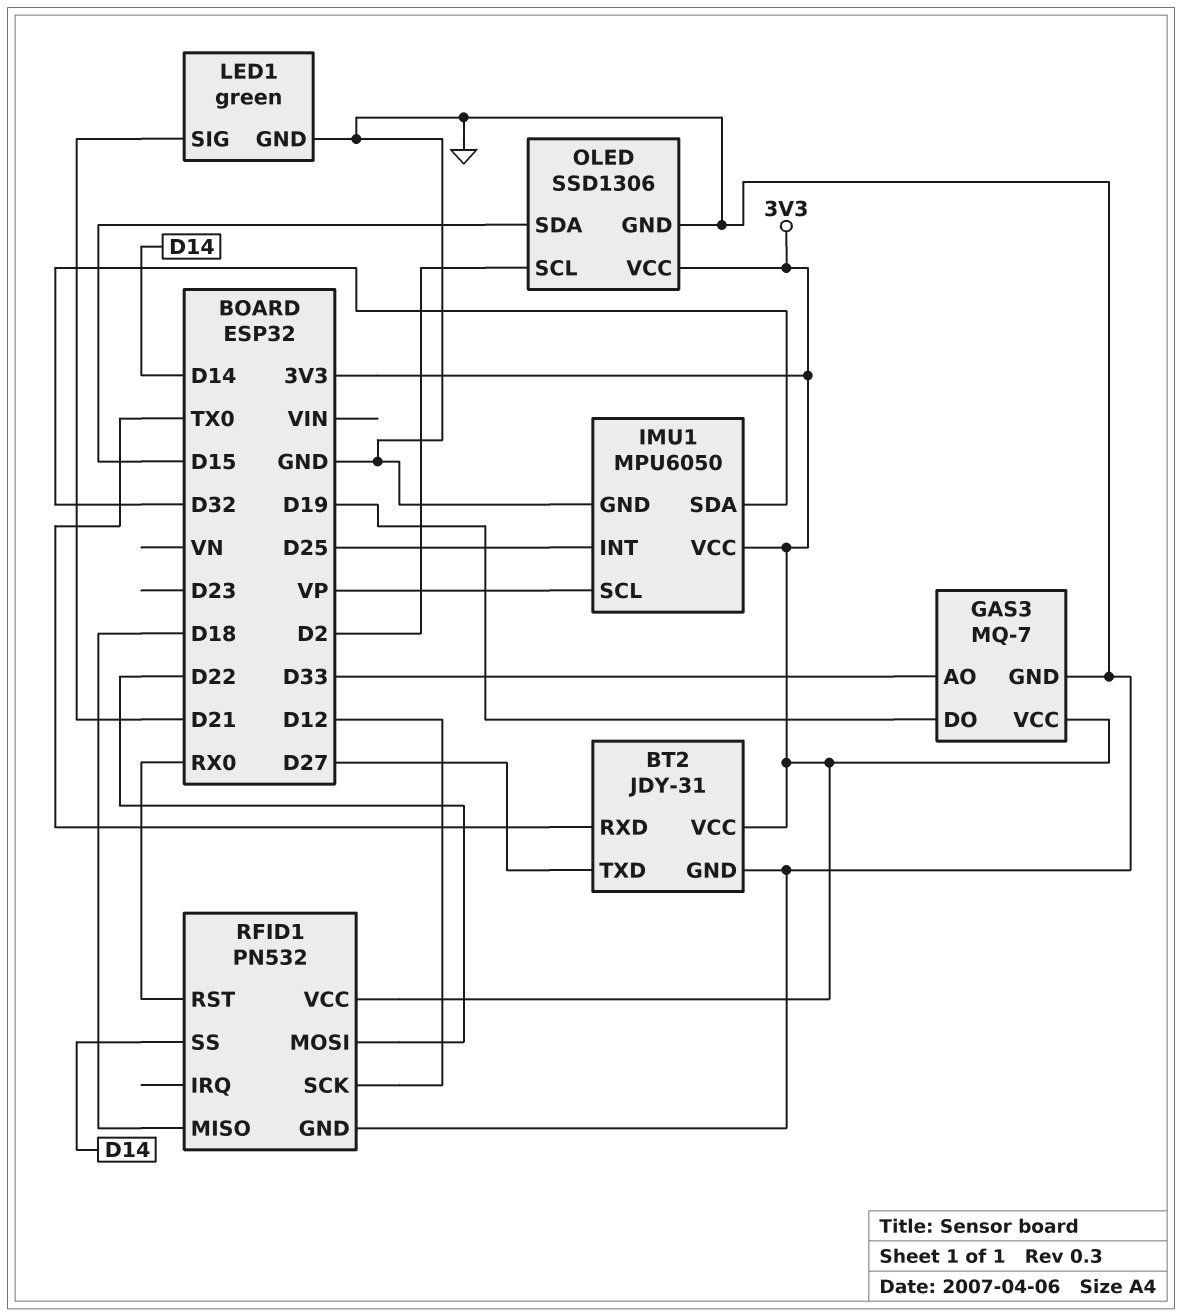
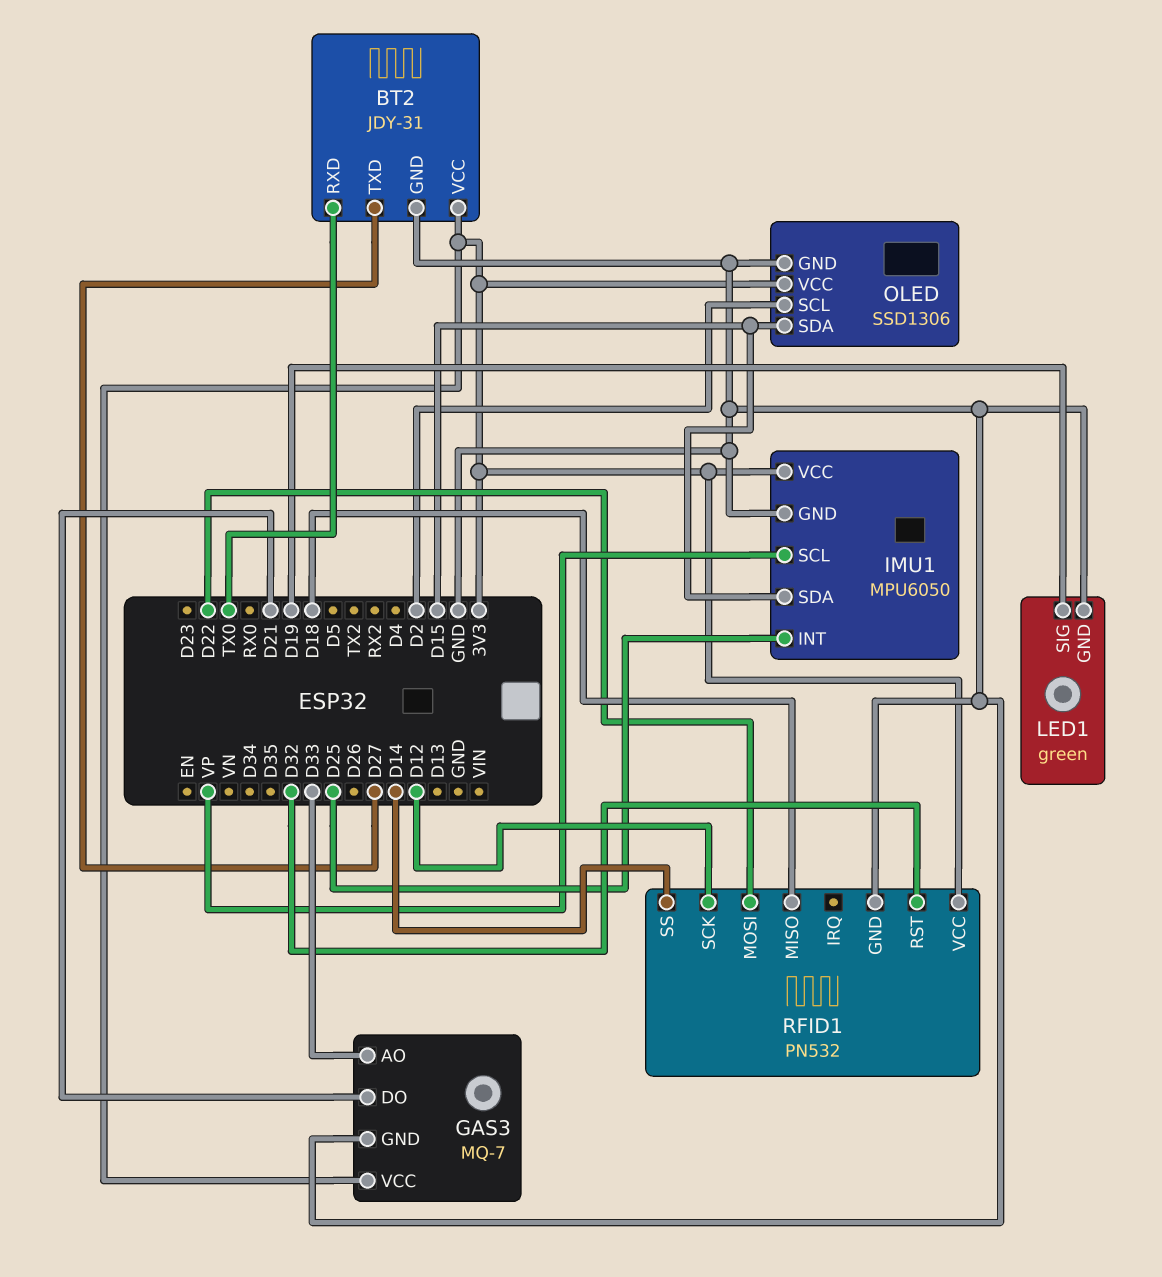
GAS3 pin DO: D19 -> D21
IMU1 pin SDA: D32 -> D15
LED1 pin SIG: D21 -> D19
RFID1 pin RST: RX0 -> D32

